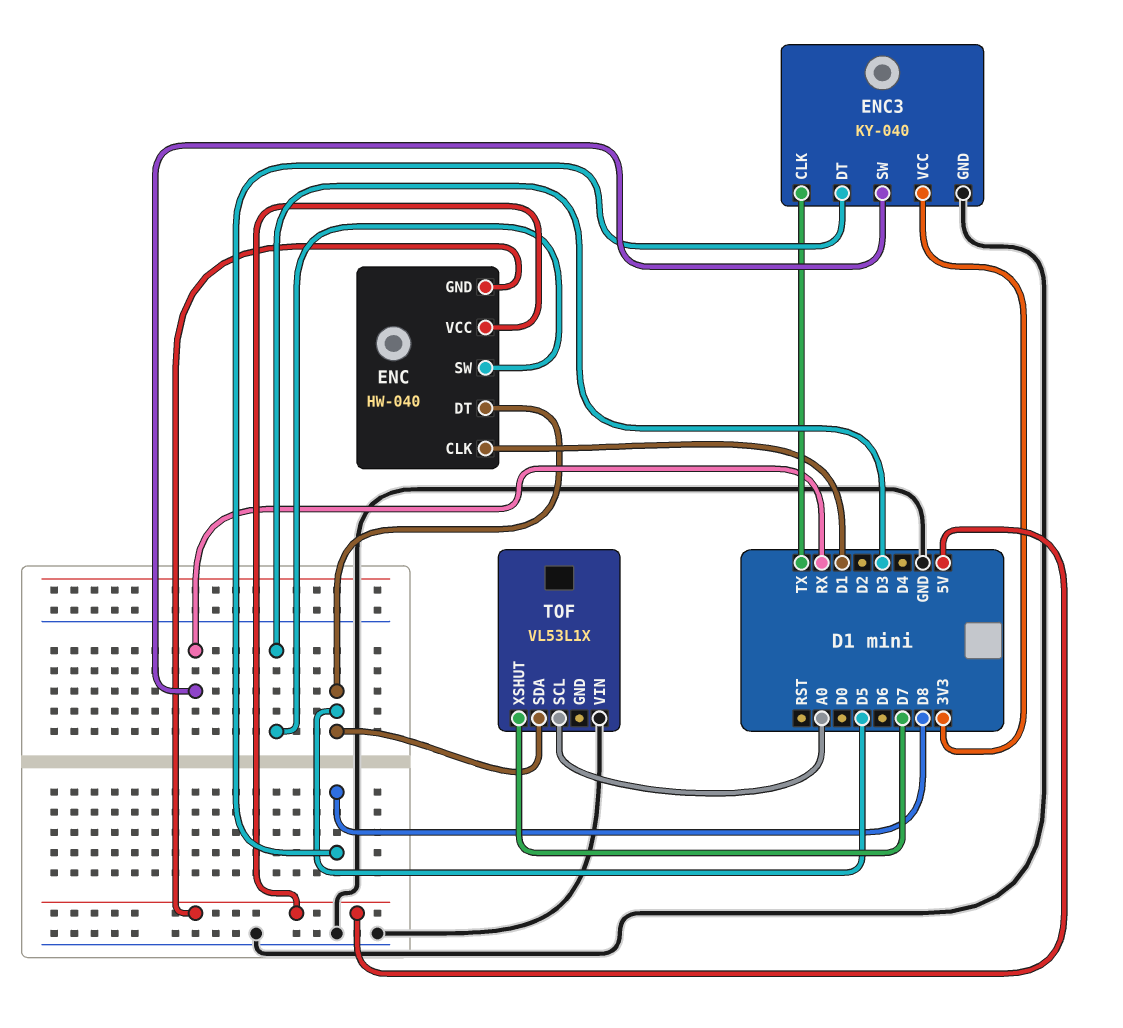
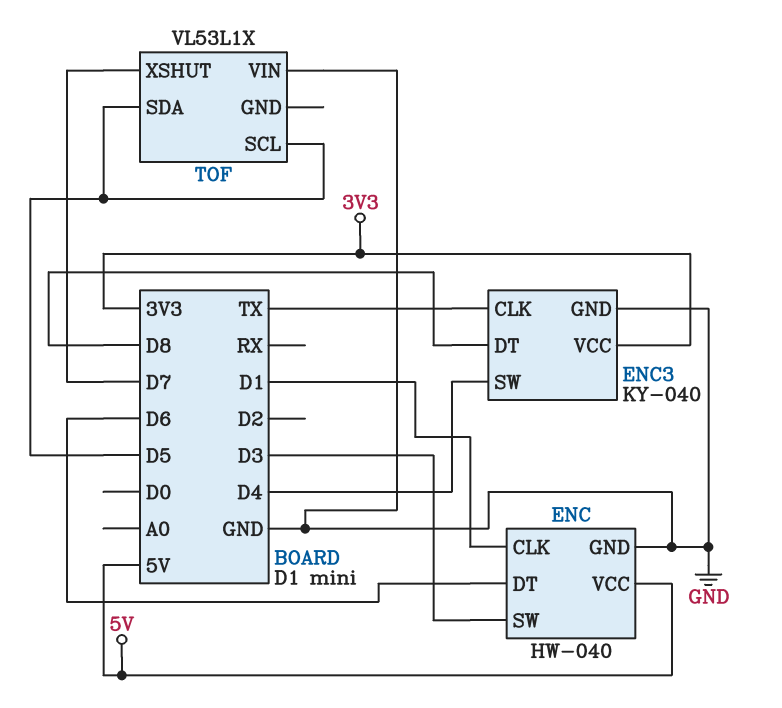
ENC pin DT: D5 -> D6
ENC pin GND: 5V -> GND
ENC3 pin SW: RX -> D4
TOF pin SCL: A0 -> D5

